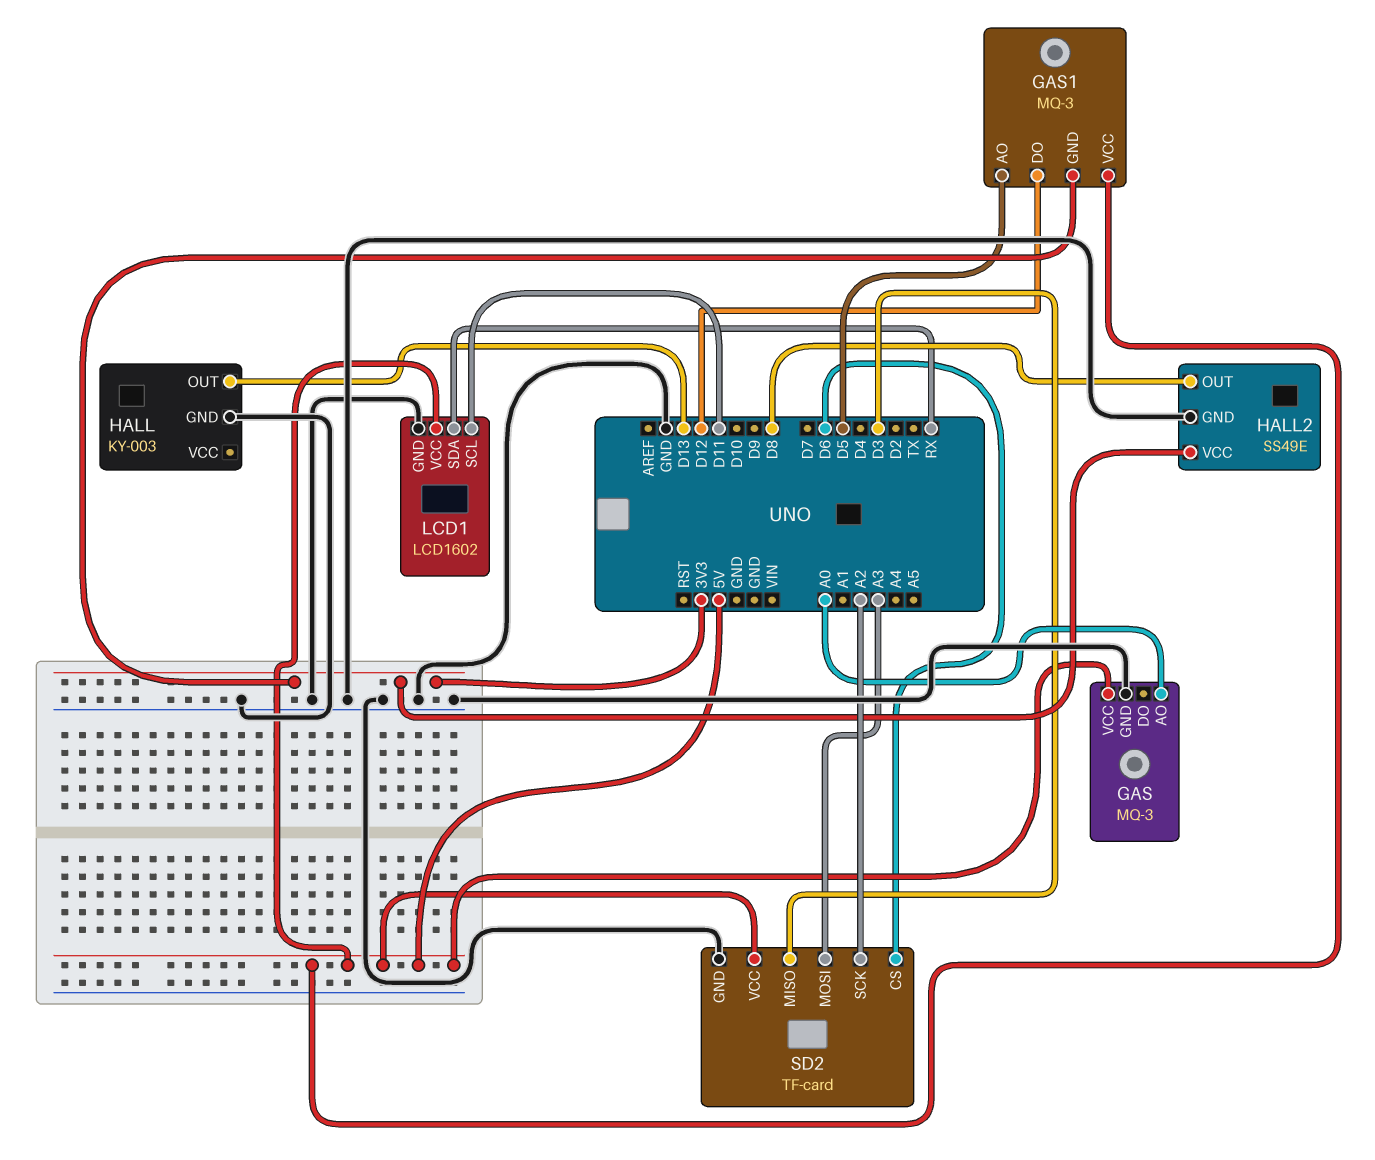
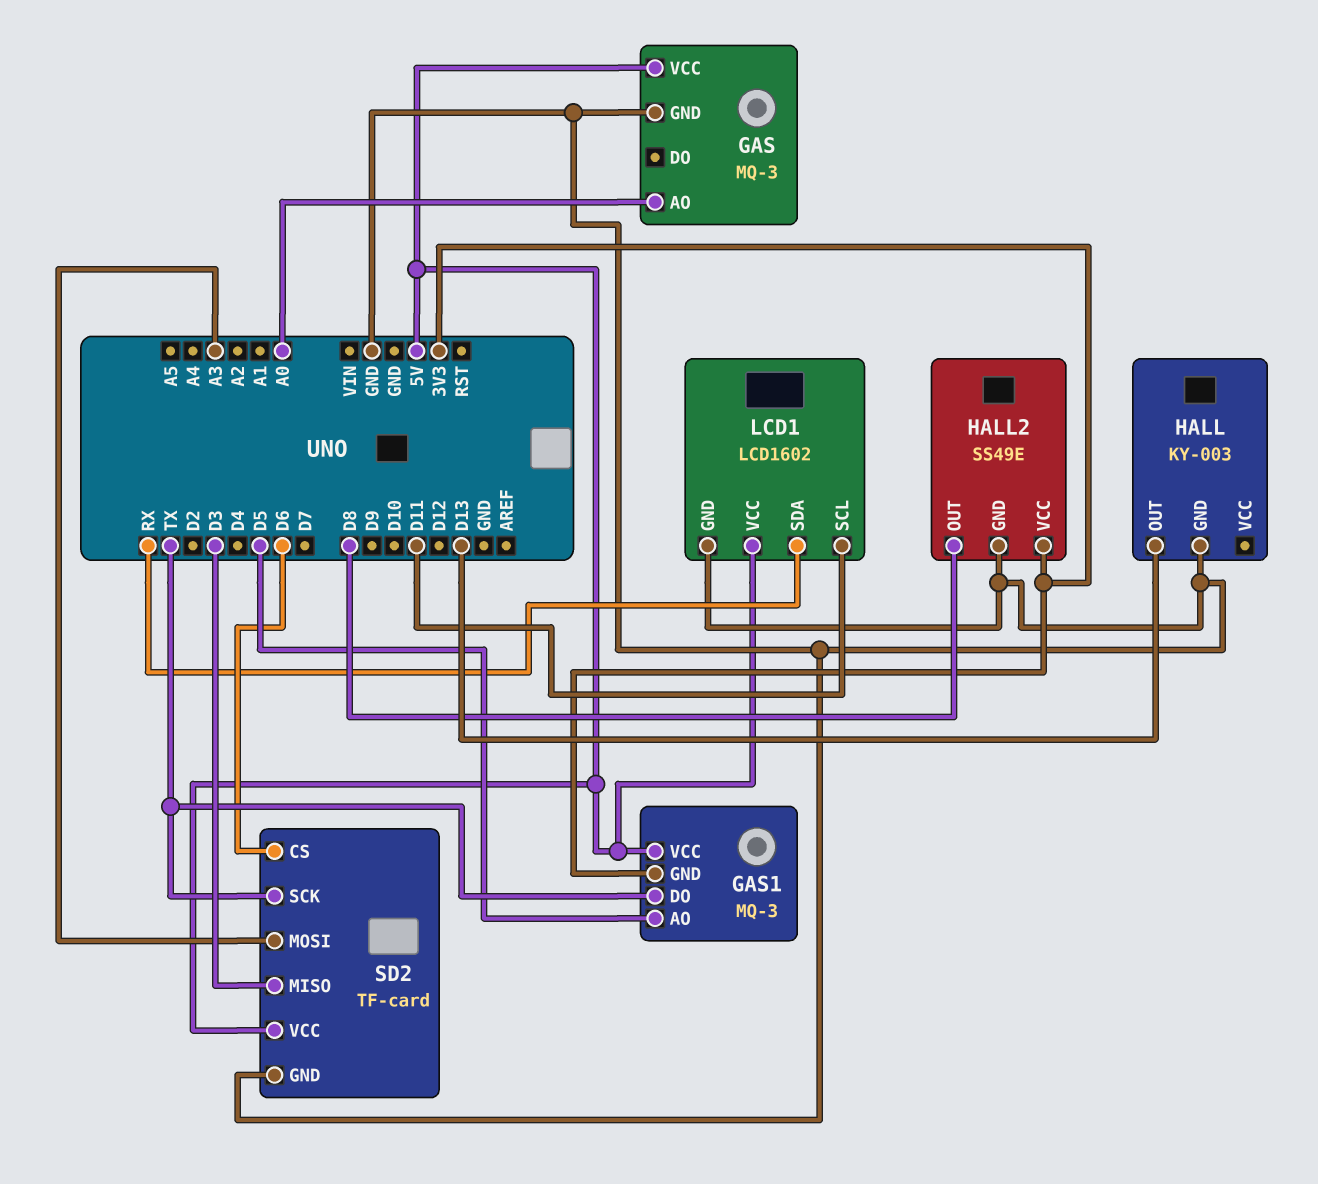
GAS1 pin DO: D12 -> TX
SD2 pin SCK: A2 -> TX

